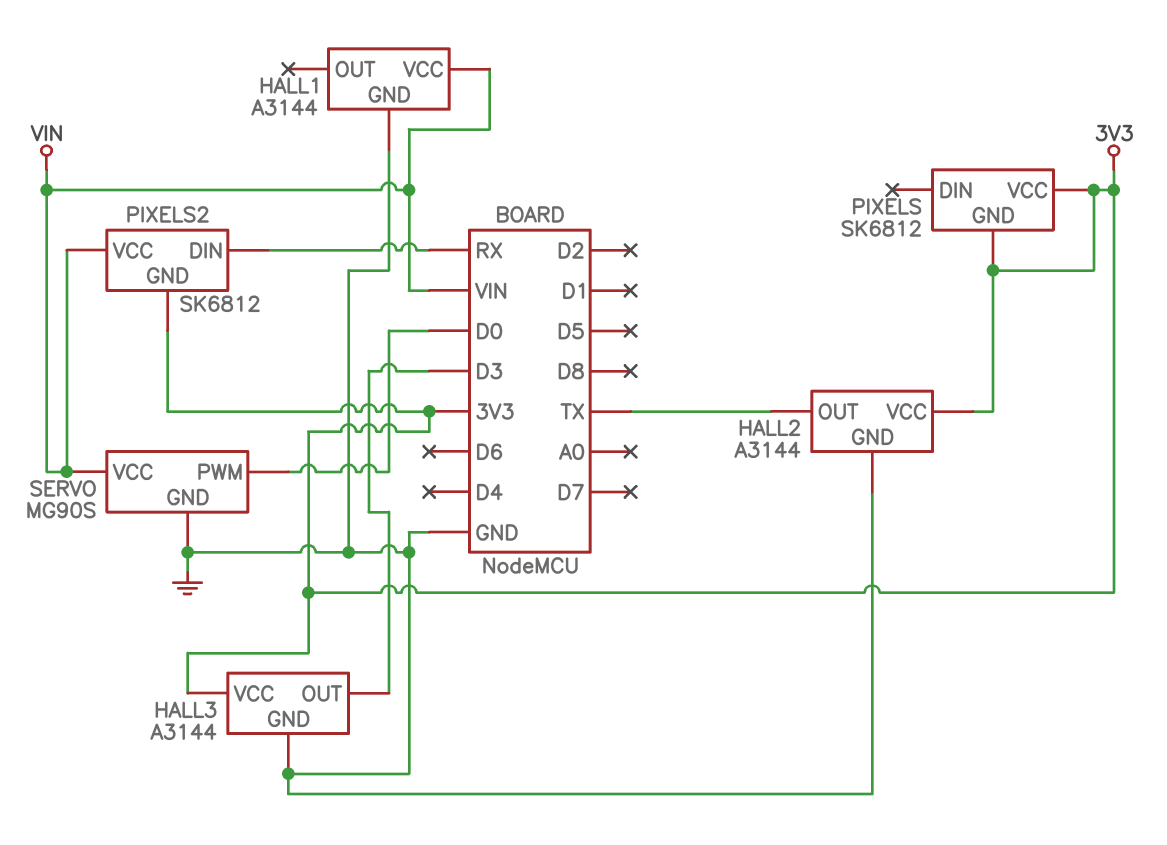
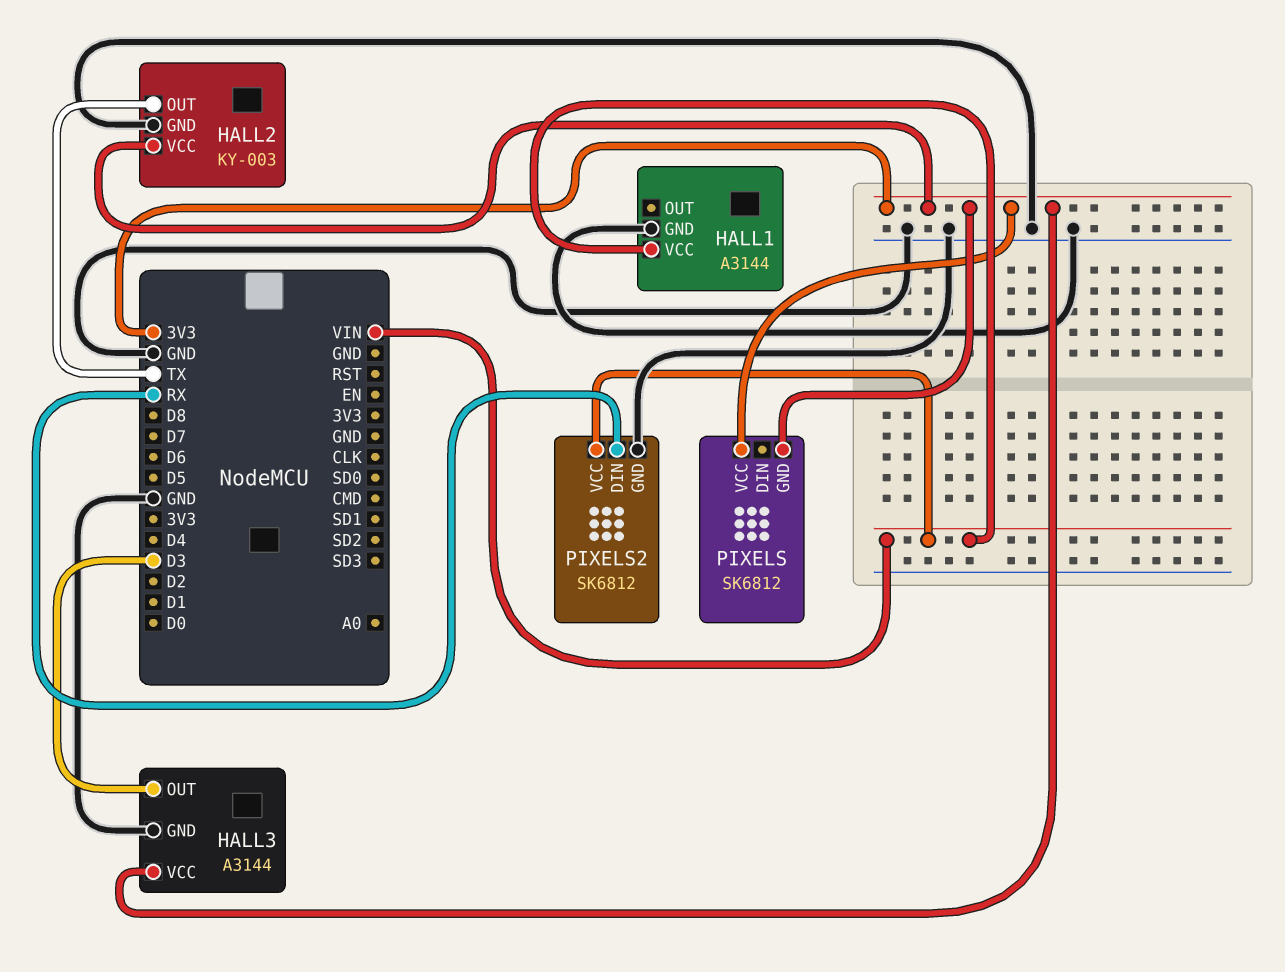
HALL2: A3144 -> KY-003
PIXELS2 pin GND: 3V3 -> GND
SERVO: MG90S -> none
SERVO pin GND: GND -> none
SERVO pin PWM: D0 -> none
SERVO pin VCC: VIN -> none

